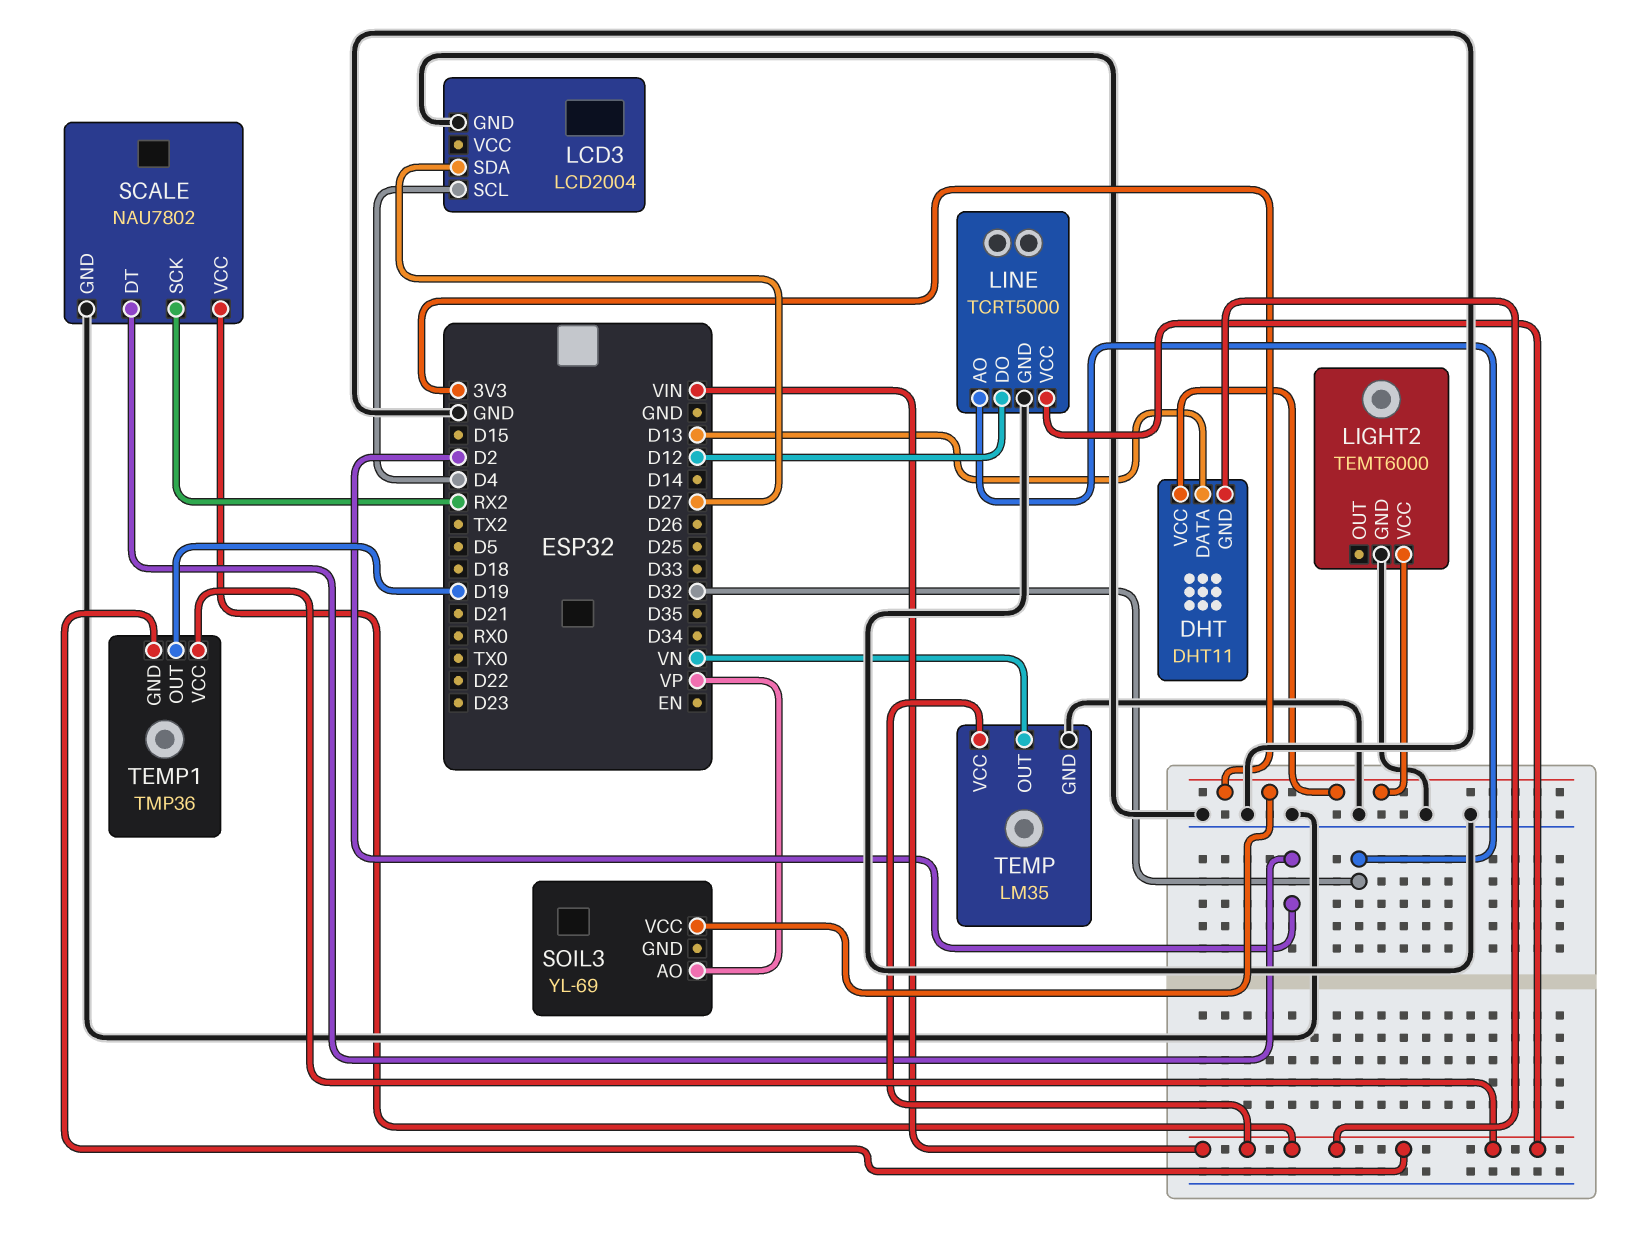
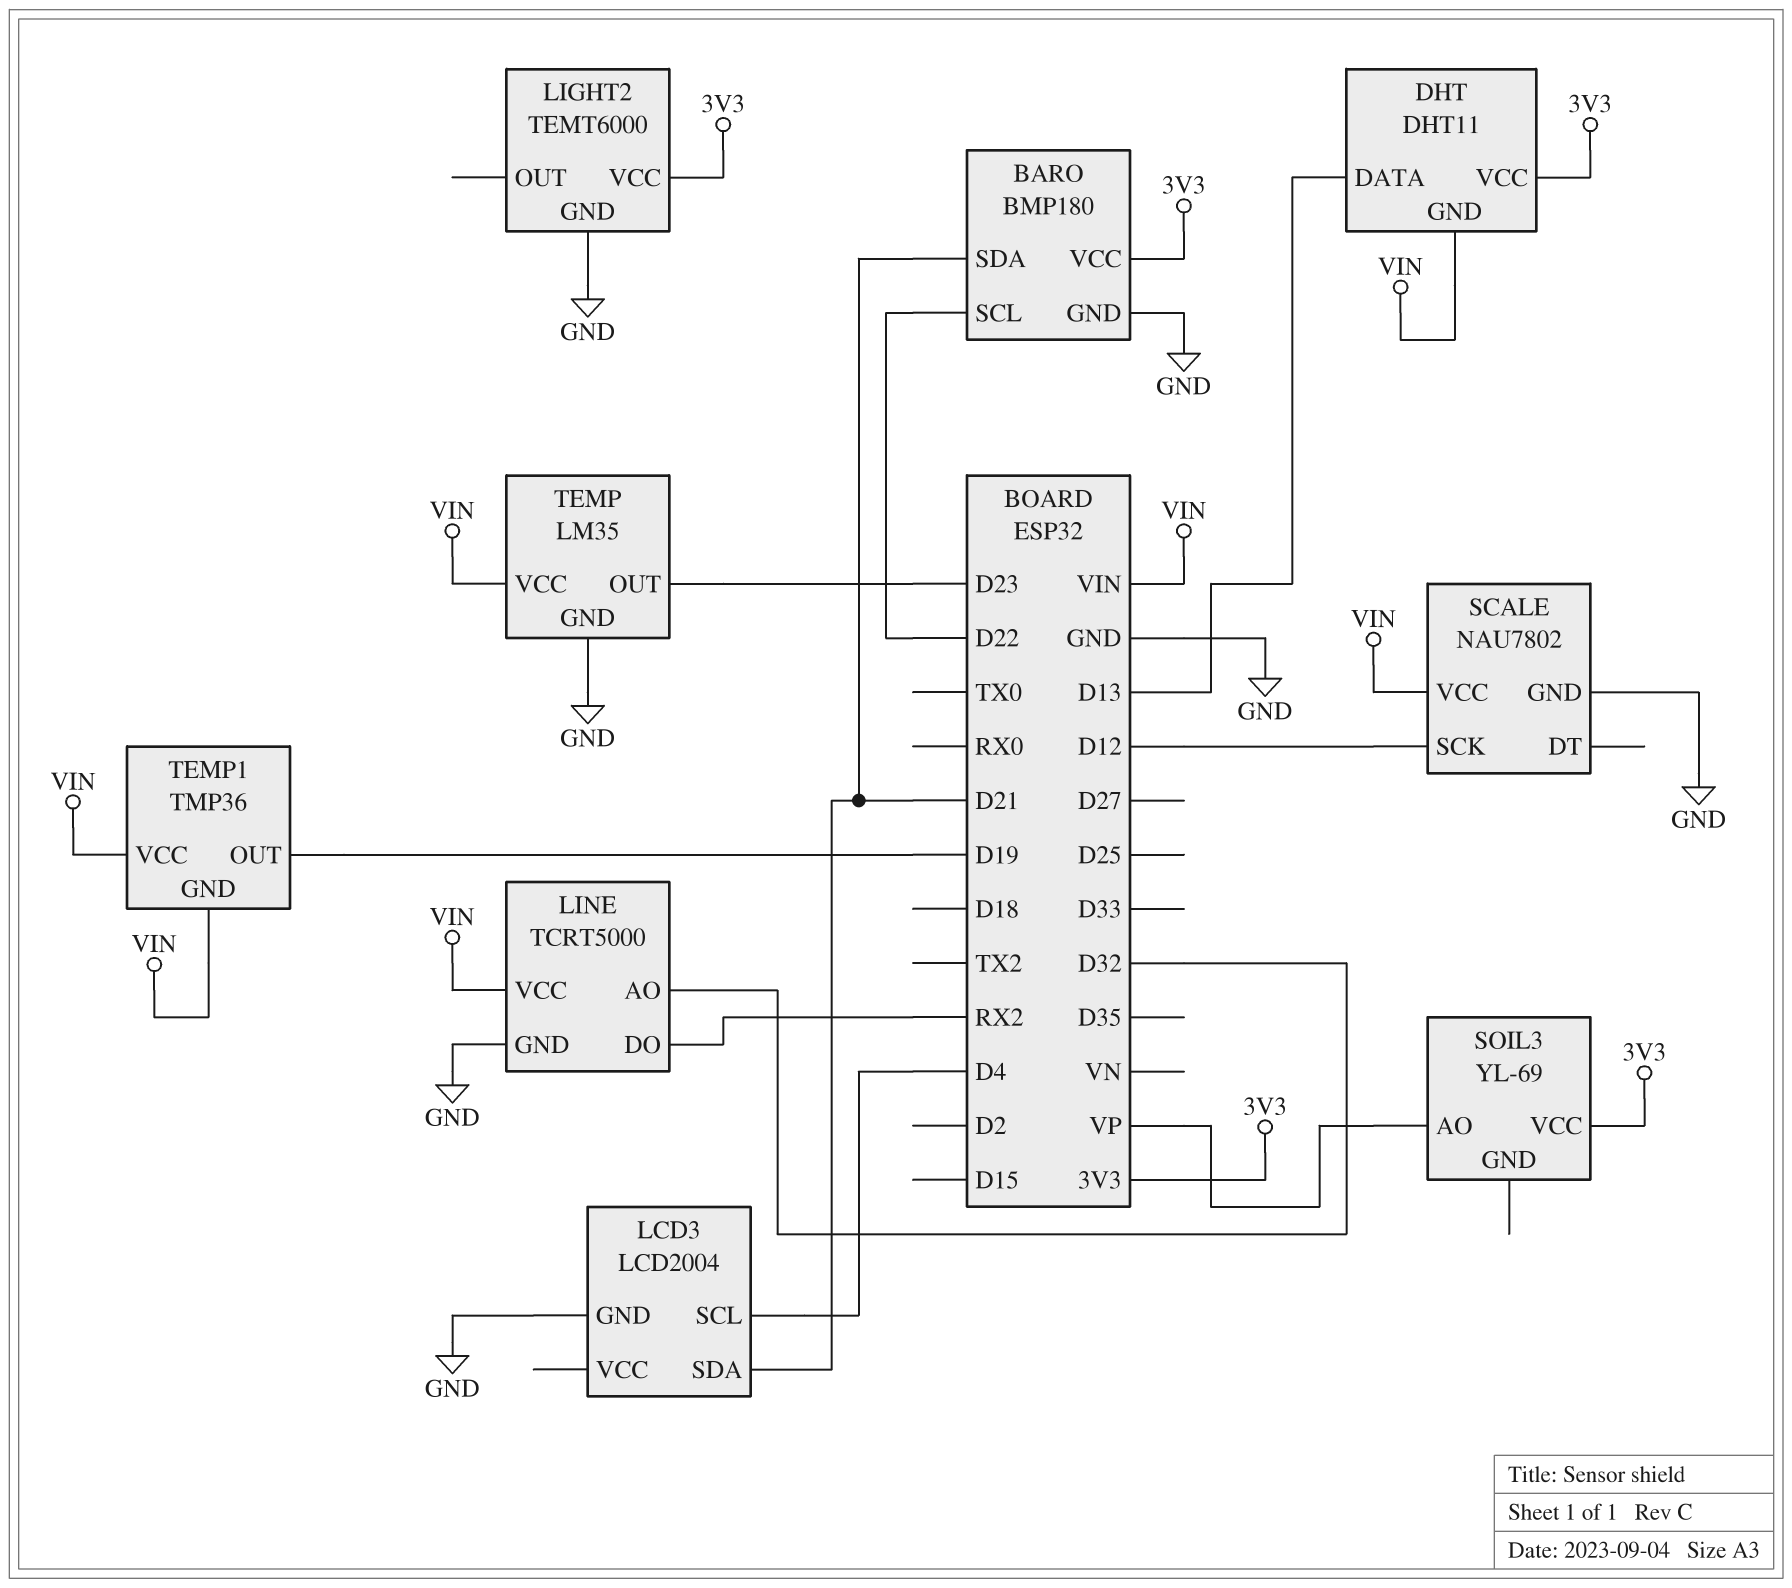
BARO: none -> BMP180
BARO pin GND: none -> GND
BARO pin SCL: none -> D22
BARO pin SDA: none -> D21
BARO pin VCC: none -> 3V3
LCD3 pin SDA: D27 -> D21
LINE pin DO: D12 -> RX2
SCALE pin DT: D2 -> none
SCALE pin SCK: RX2 -> D12
TEMP pin OUT: VN -> D23

